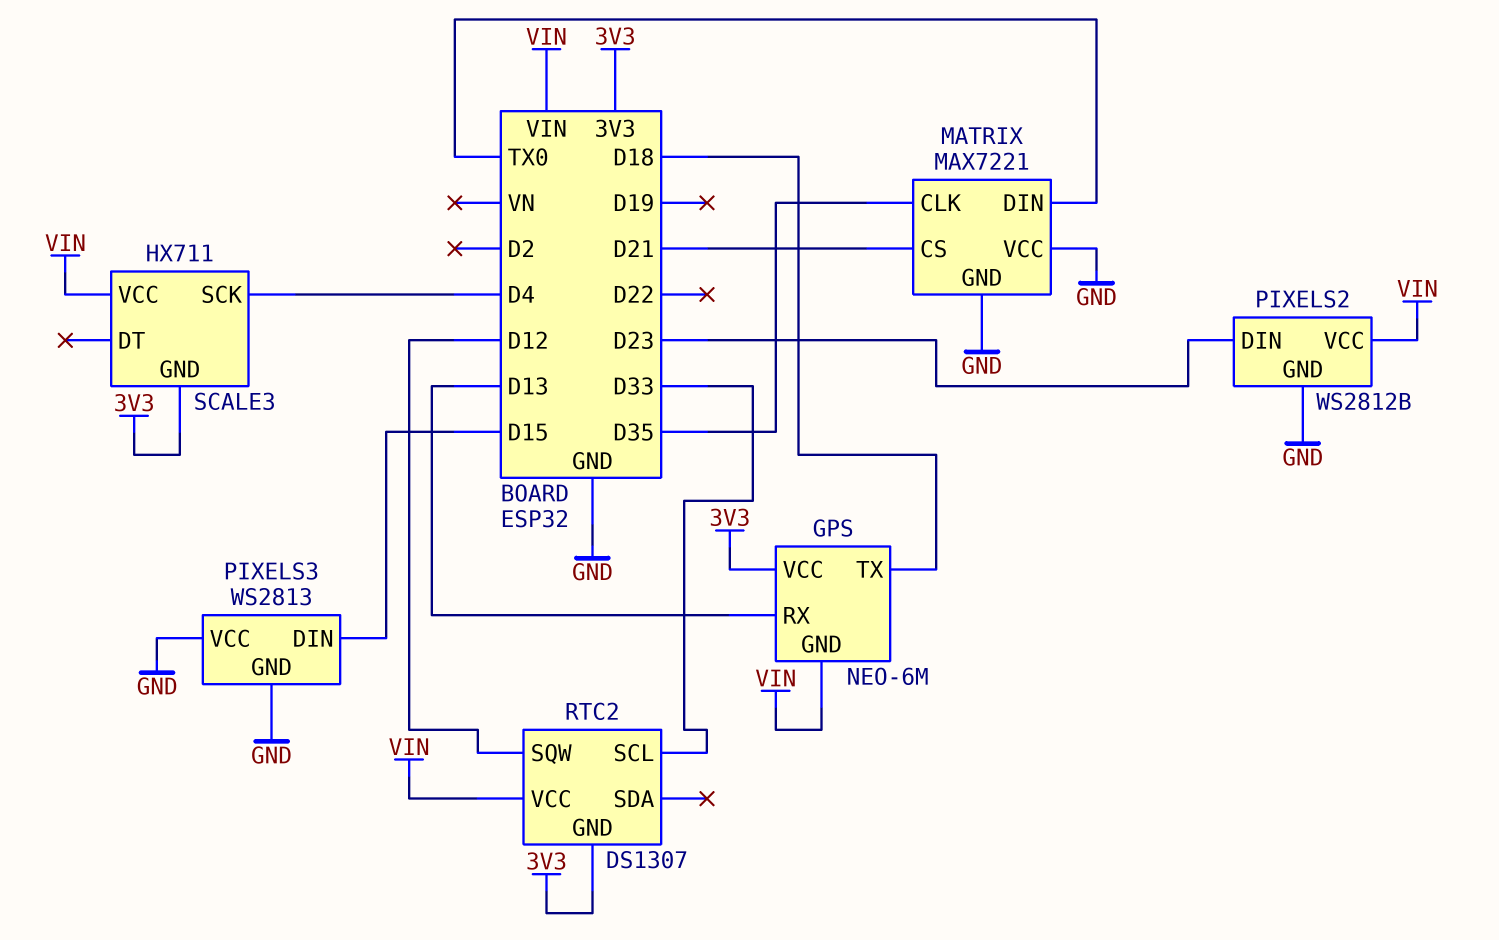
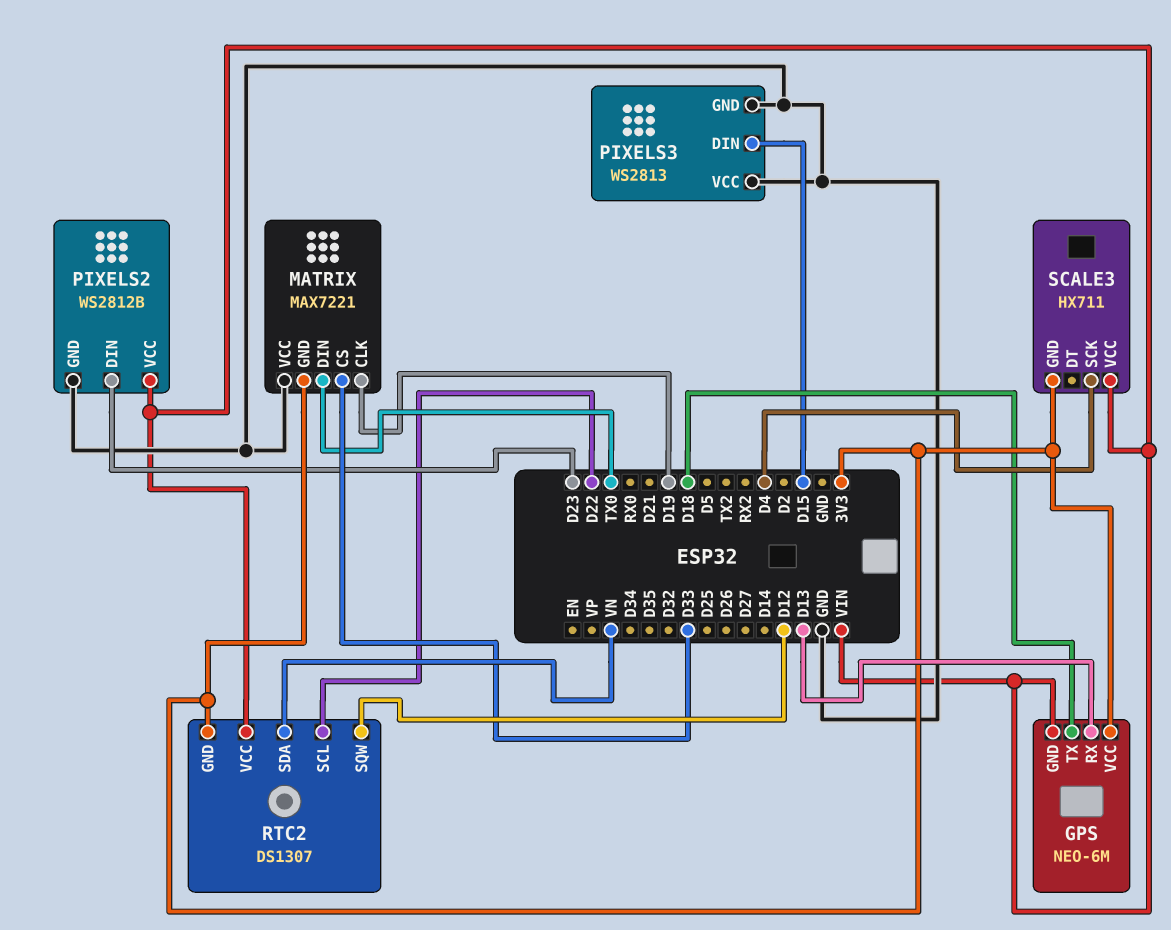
MATRIX pin CLK: D35 -> D19
MATRIX pin CS: D21 -> D33
MATRIX pin GND: GND -> 3V3
RTC2 pin SCL: D33 -> D22
RTC2 pin SDA: none -> VN

